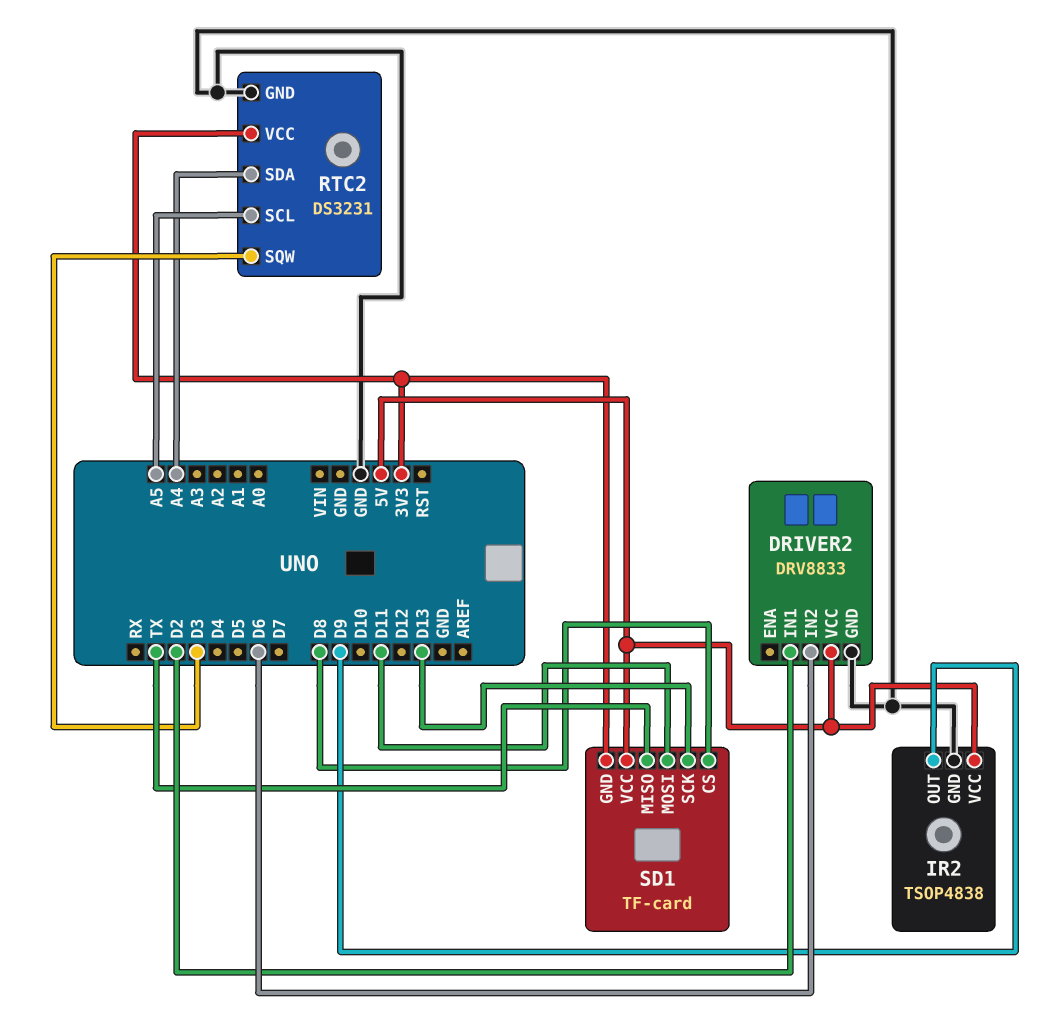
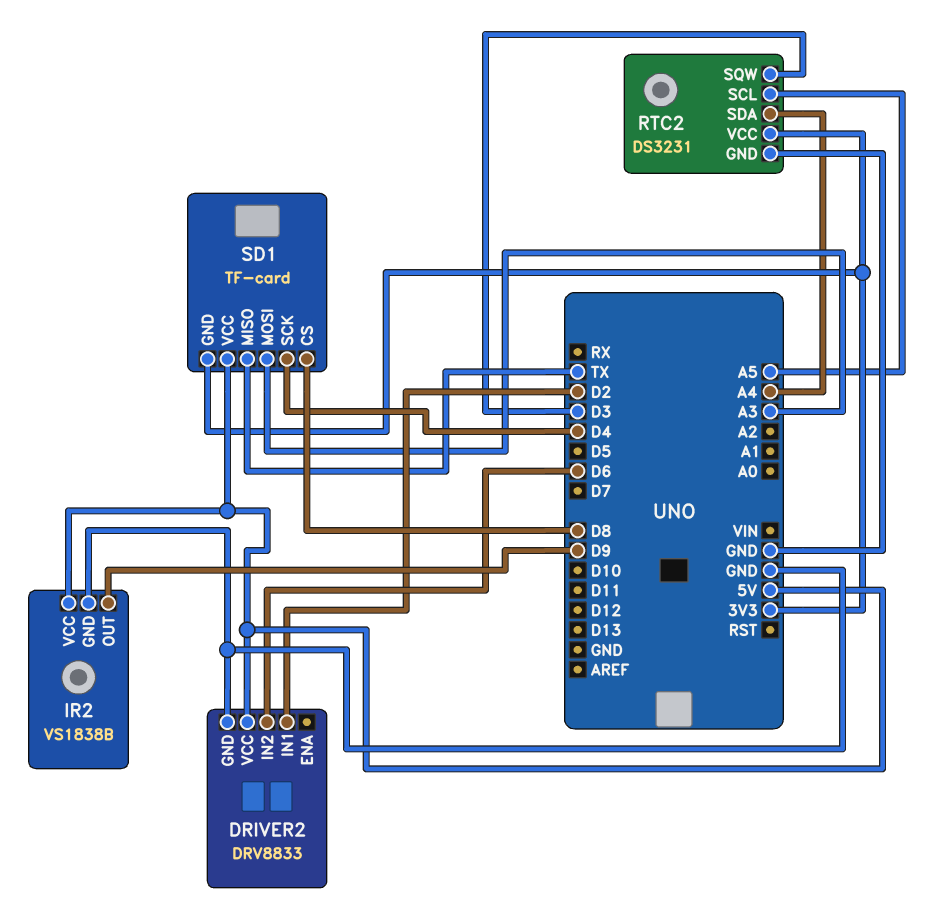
IR2: TSOP4838 -> VS1838B
SD1 pin MOSI: D11 -> A3
SD1 pin SCK: D13 -> D4

